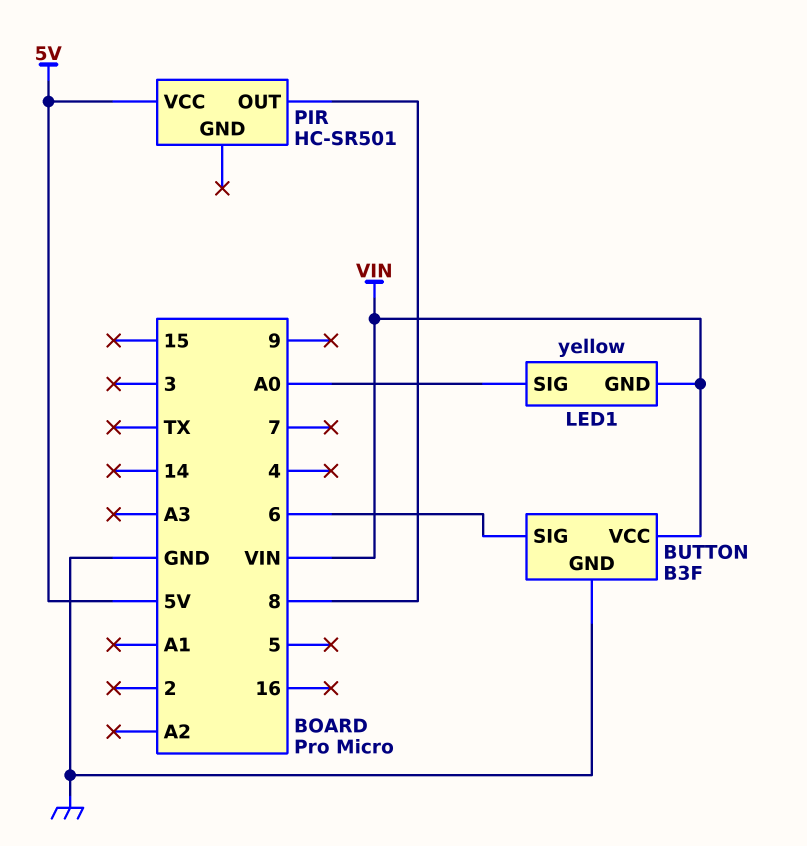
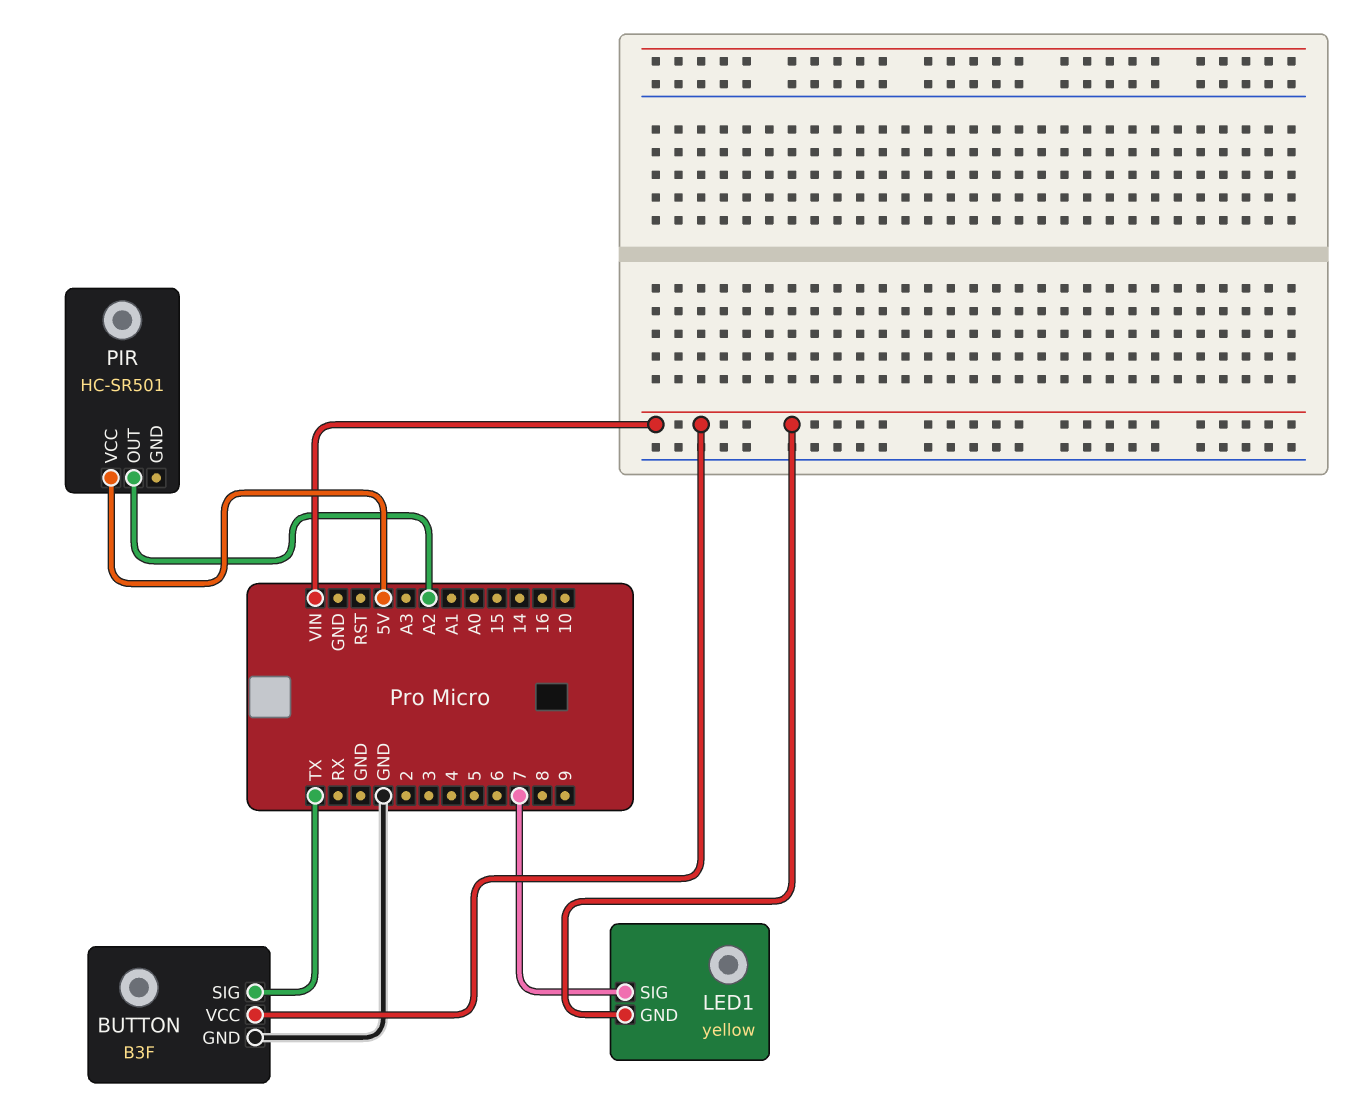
BUTTON pin SIG: 6 -> TX
LED1 pin SIG: A0 -> 7
PIR pin OUT: 8 -> A2

